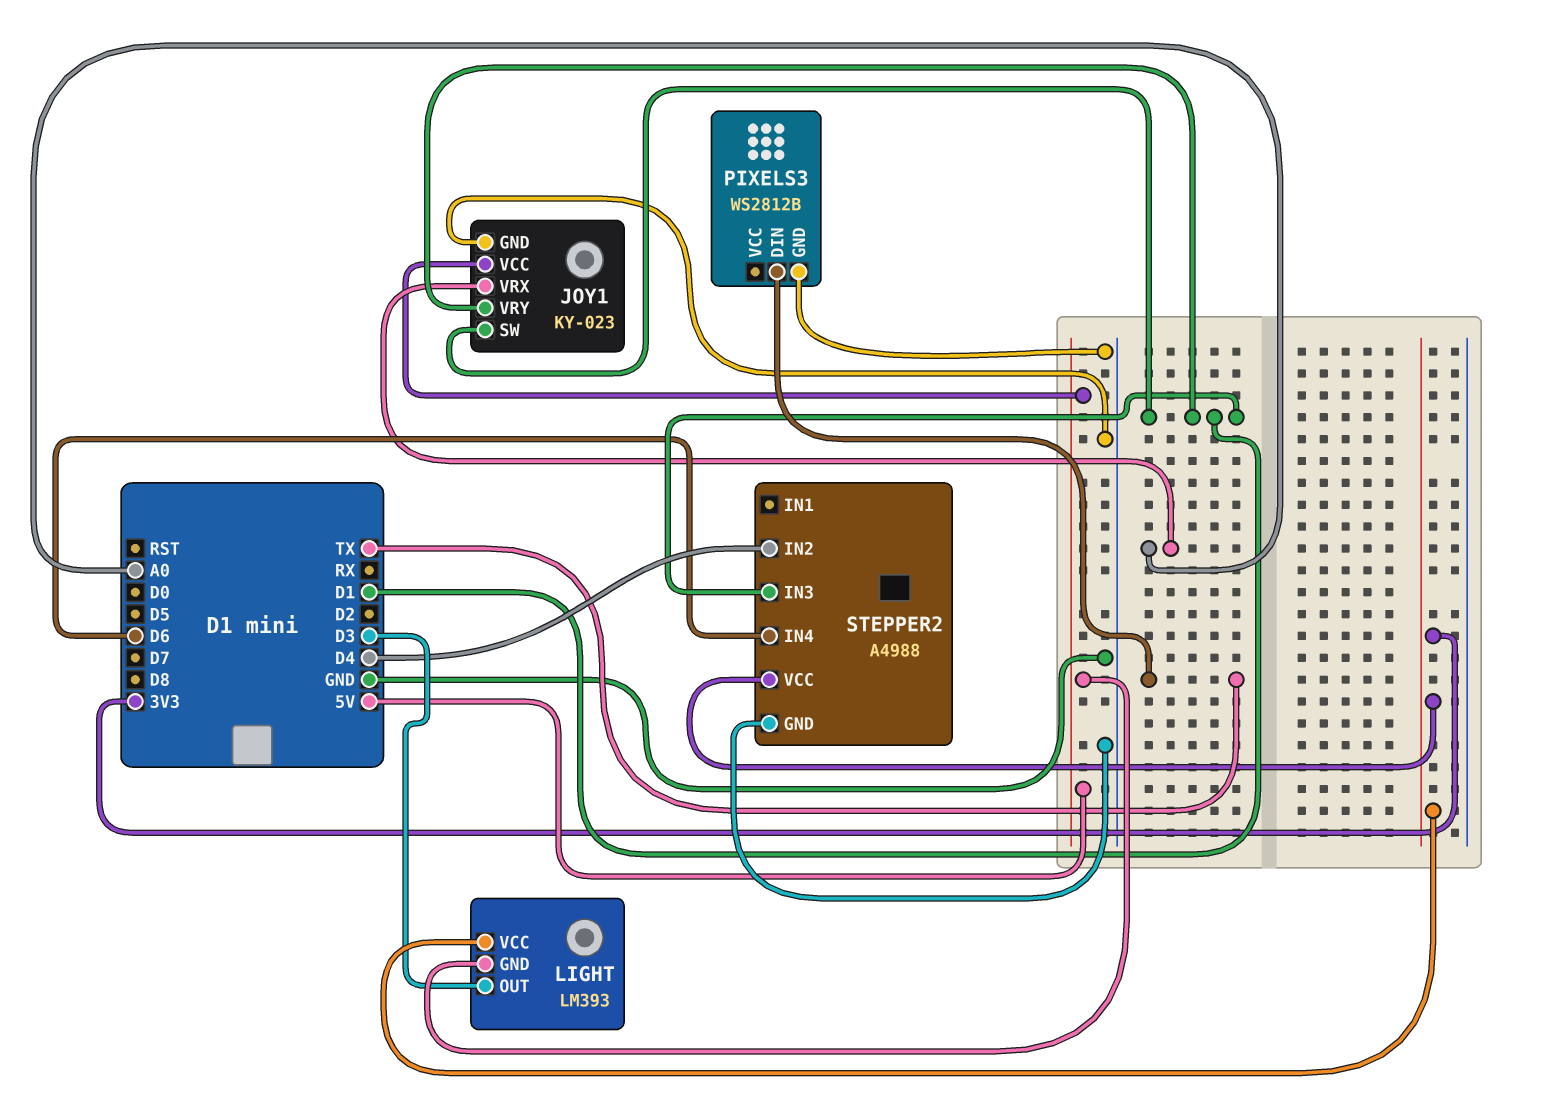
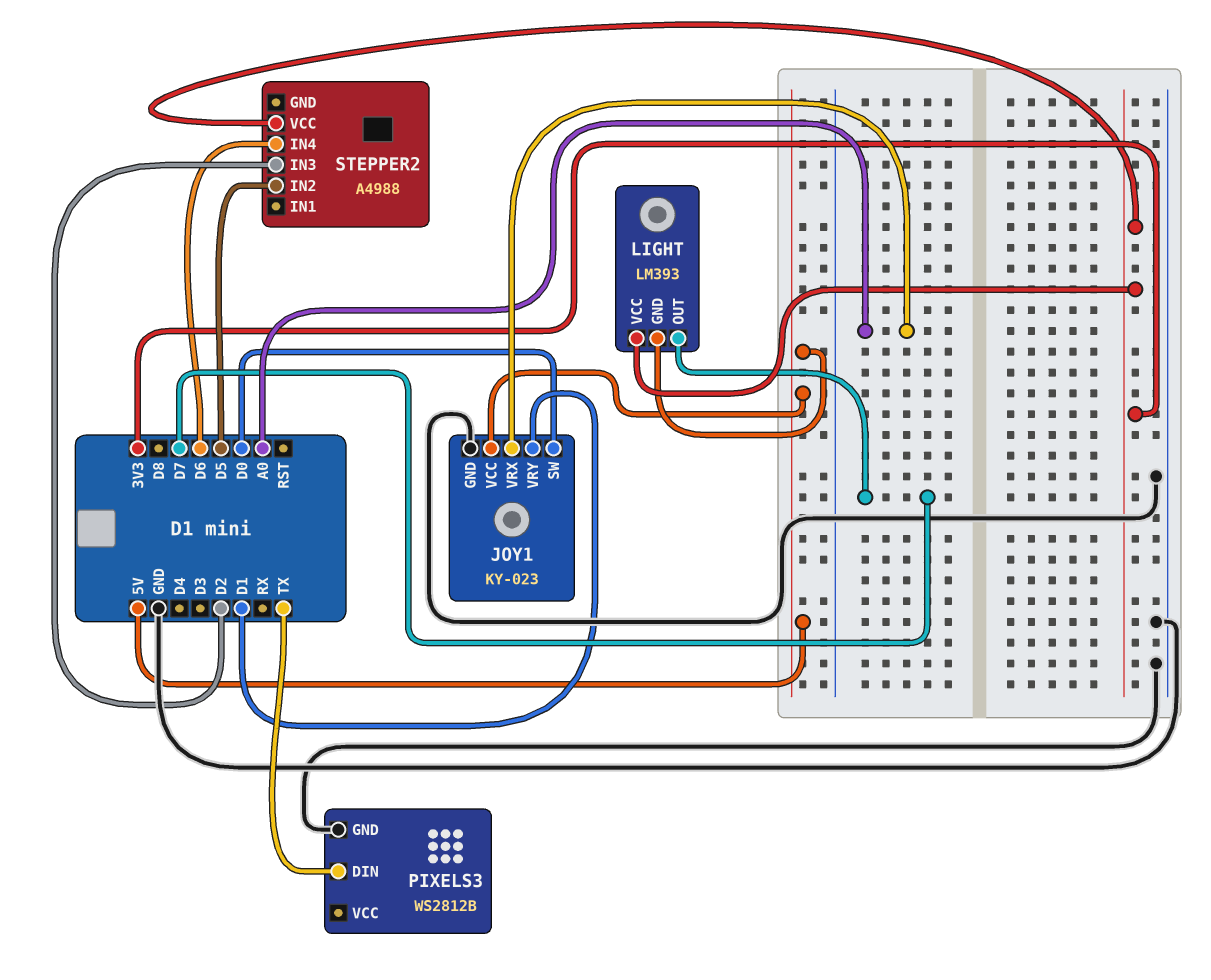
JOY1 pin SW: D1 -> D0
LIGHT pin OUT: D3 -> D7
STEPPER2 pin GND: GND -> none
STEPPER2 pin IN2: D4 -> D5
STEPPER2 pin IN3: D1 -> D2

